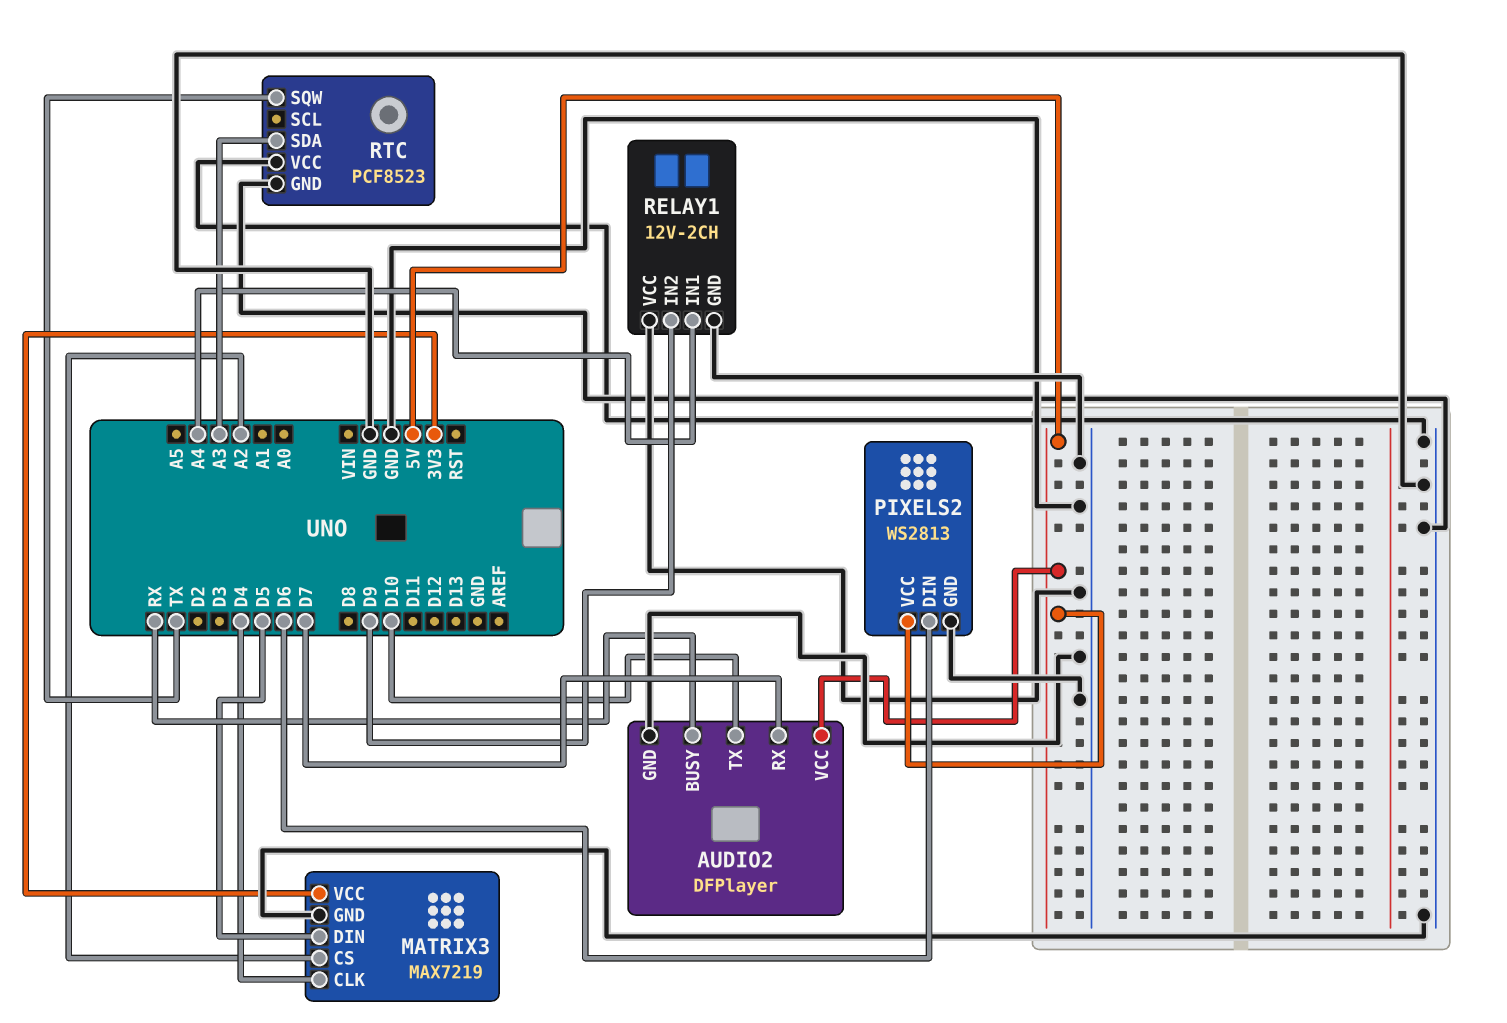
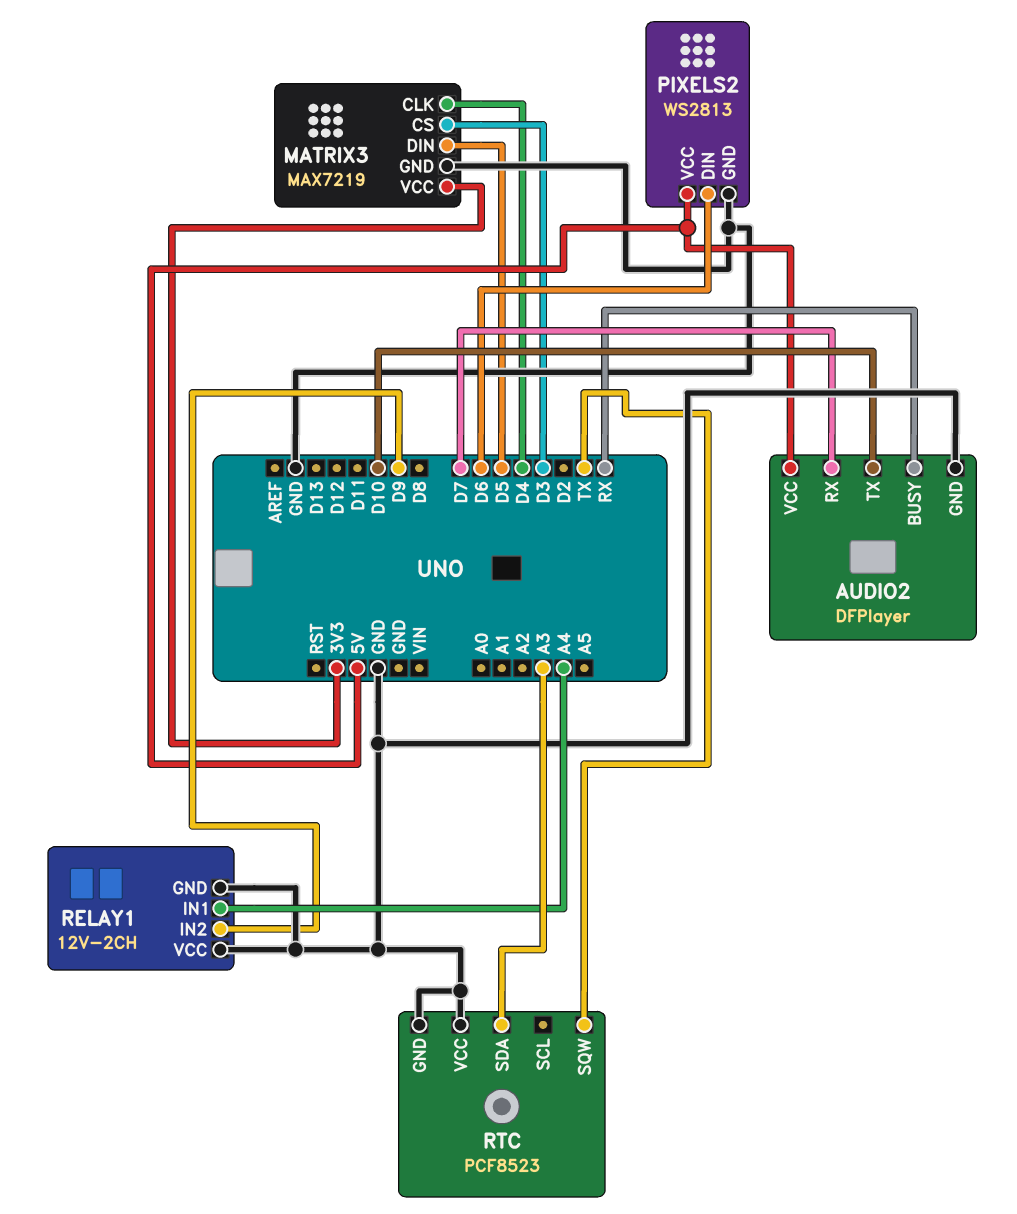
MATRIX3 pin CS: A2 -> D3

